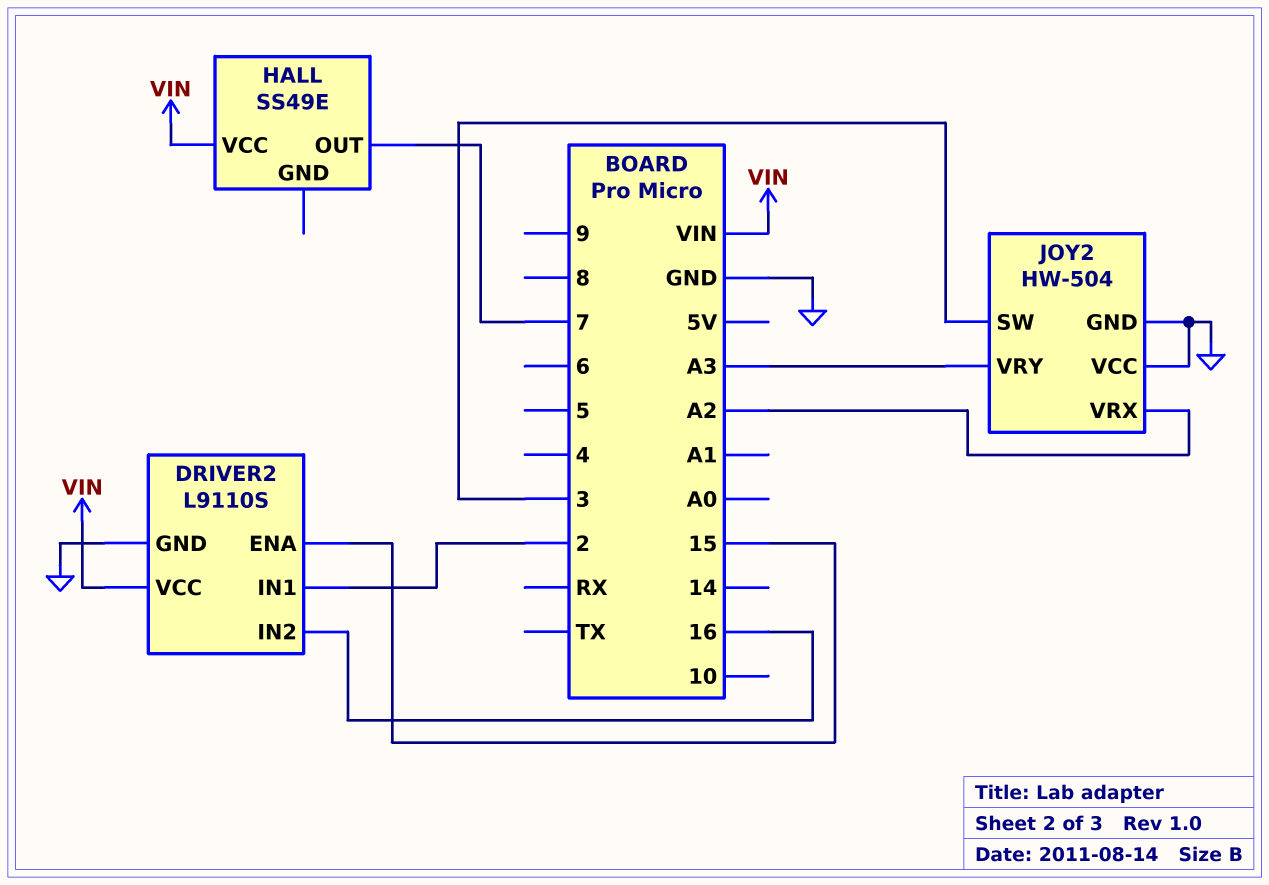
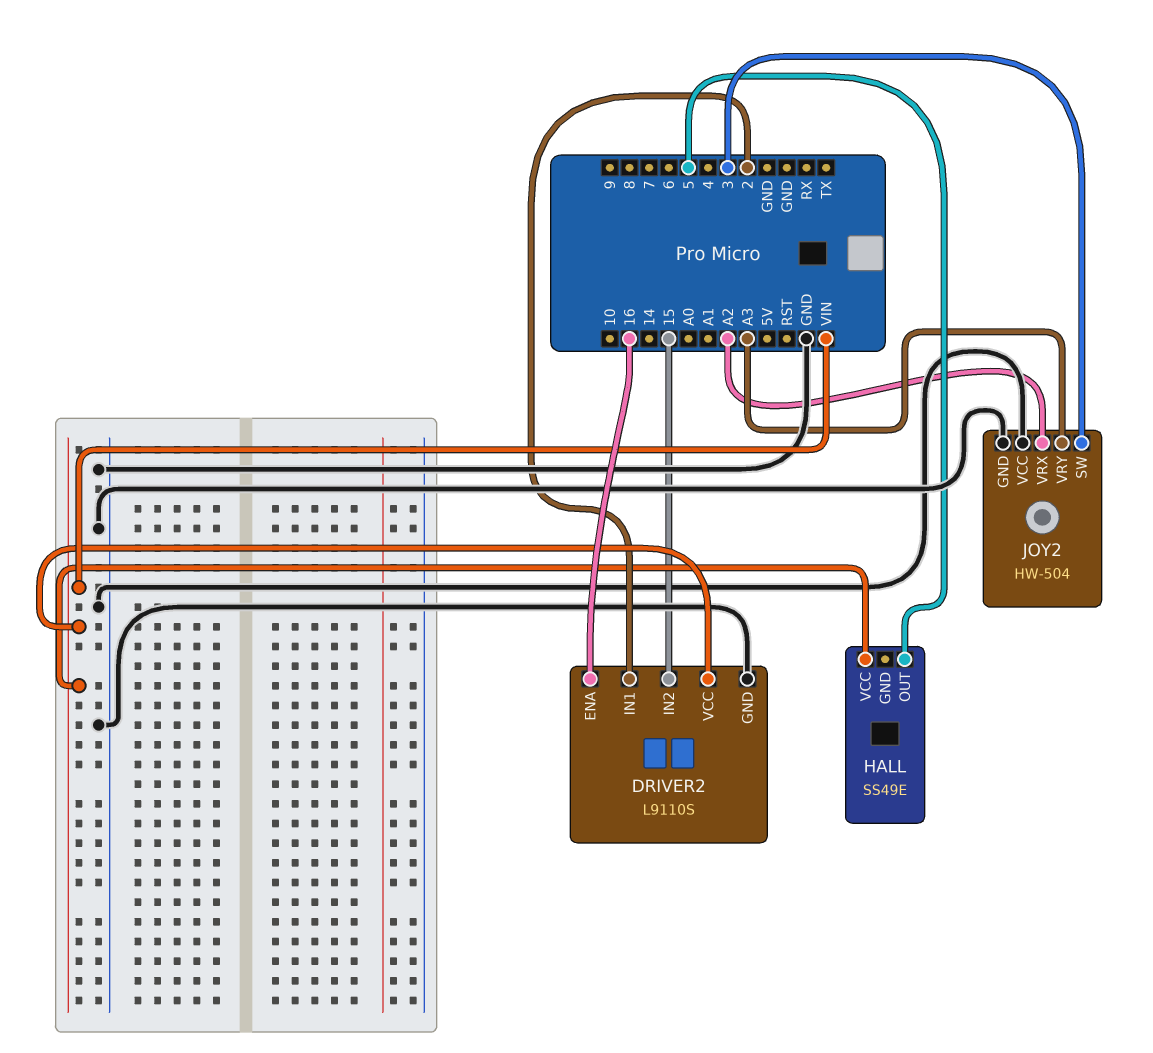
DRIVER2 pin ENA: 15 -> 16
DRIVER2 pin IN2: 16 -> 15
HALL pin OUT: 7 -> 5

